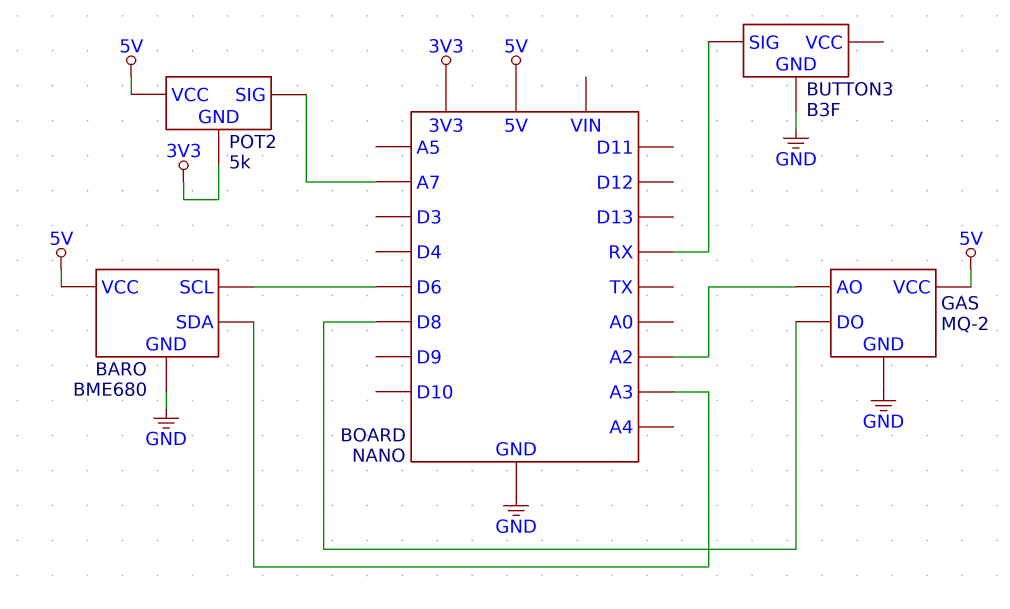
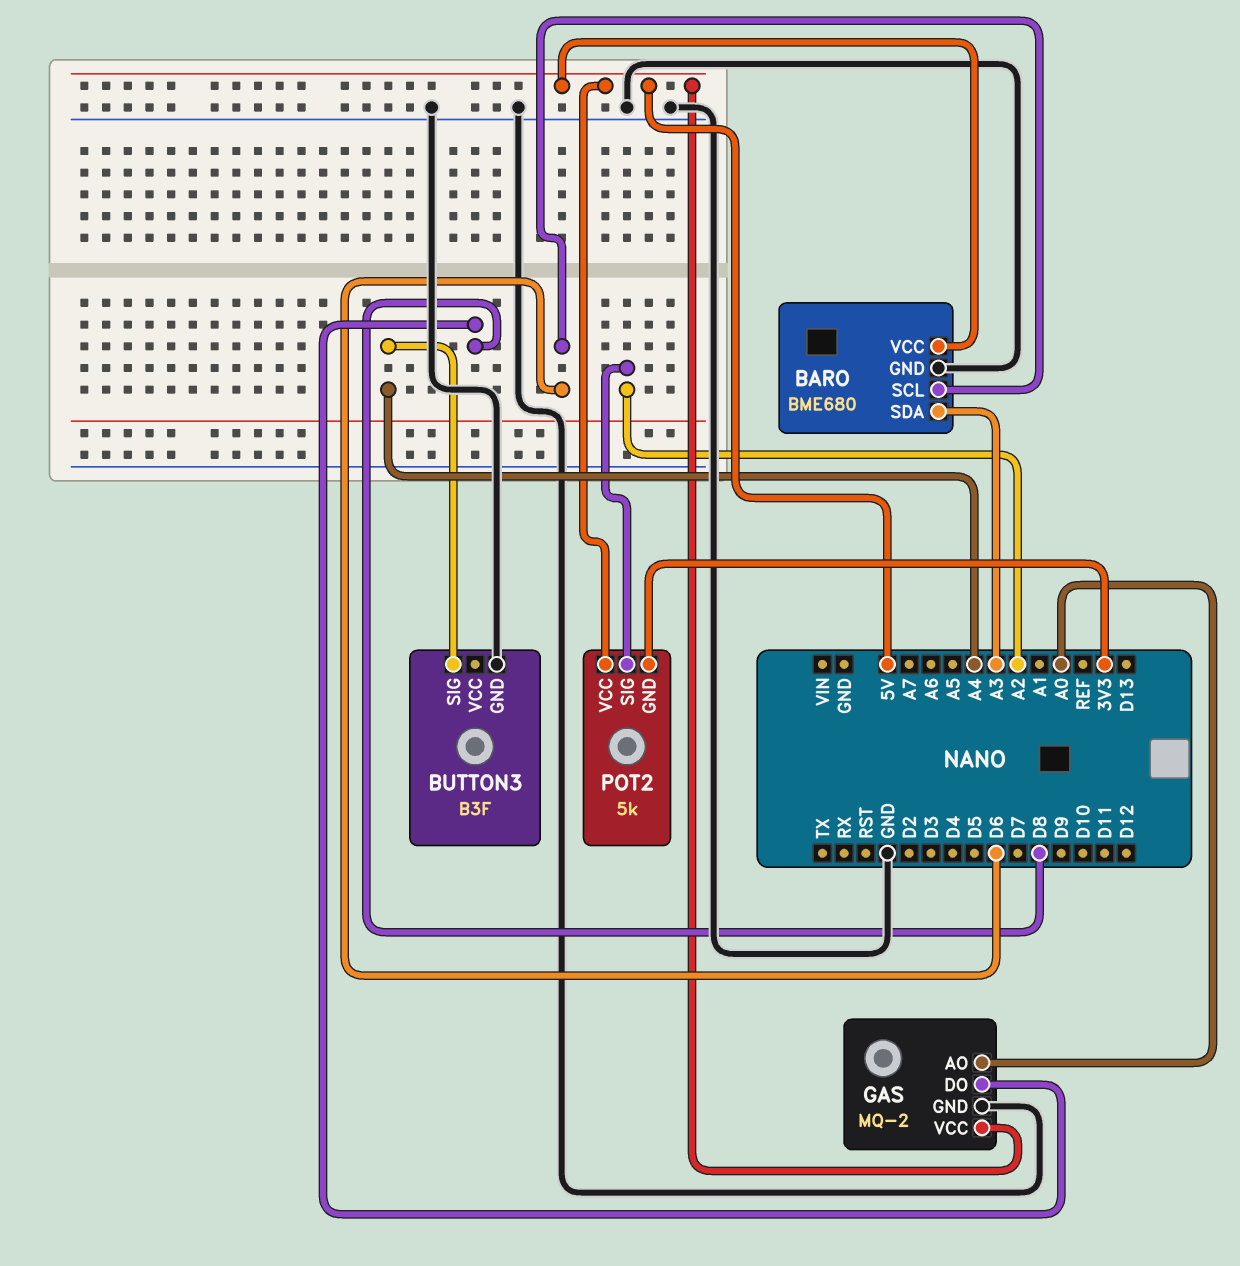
BUTTON3 pin SIG: RX -> A4
GAS pin AO: A2 -> A0
POT2 pin SIG: A7 -> A2

